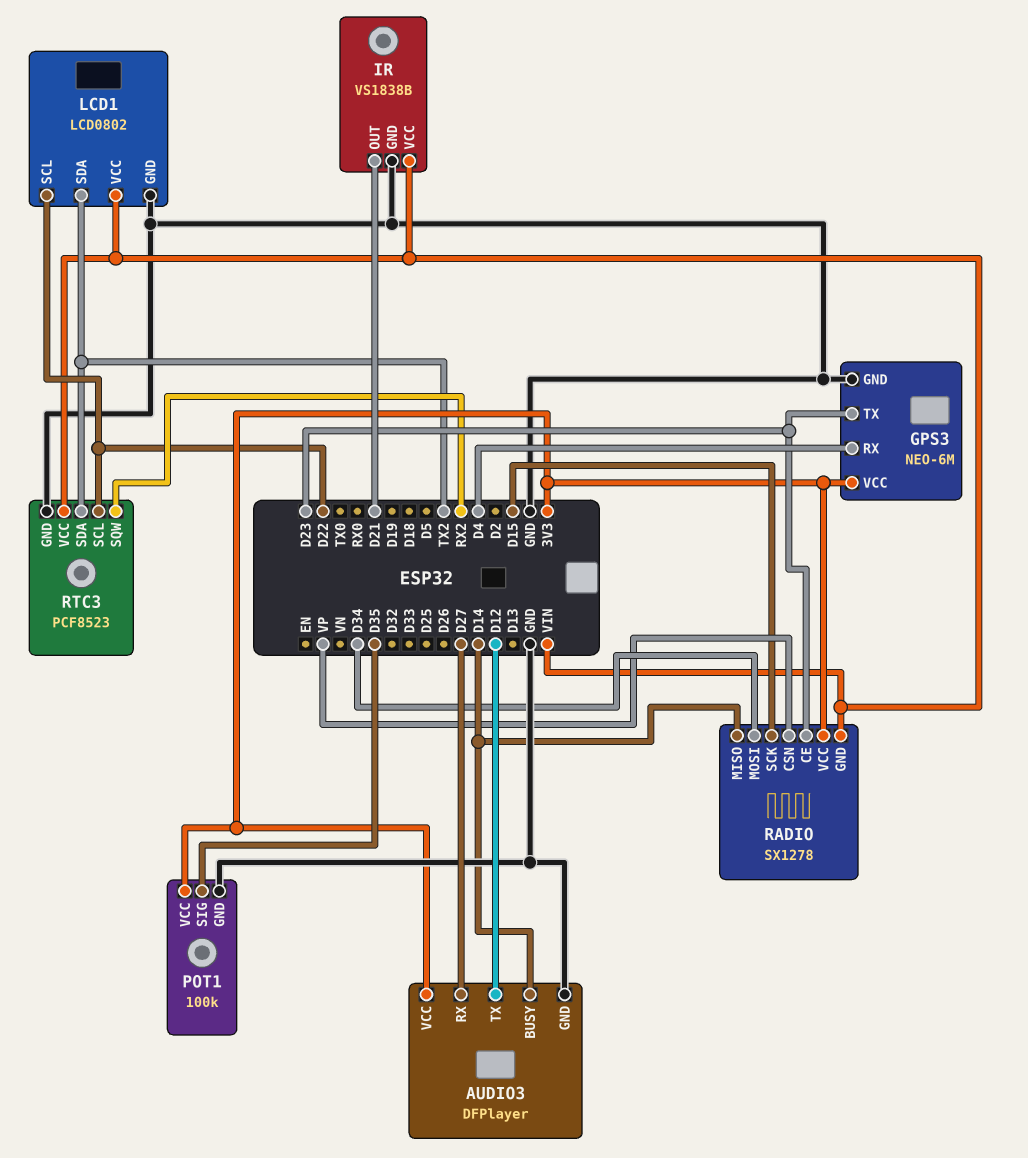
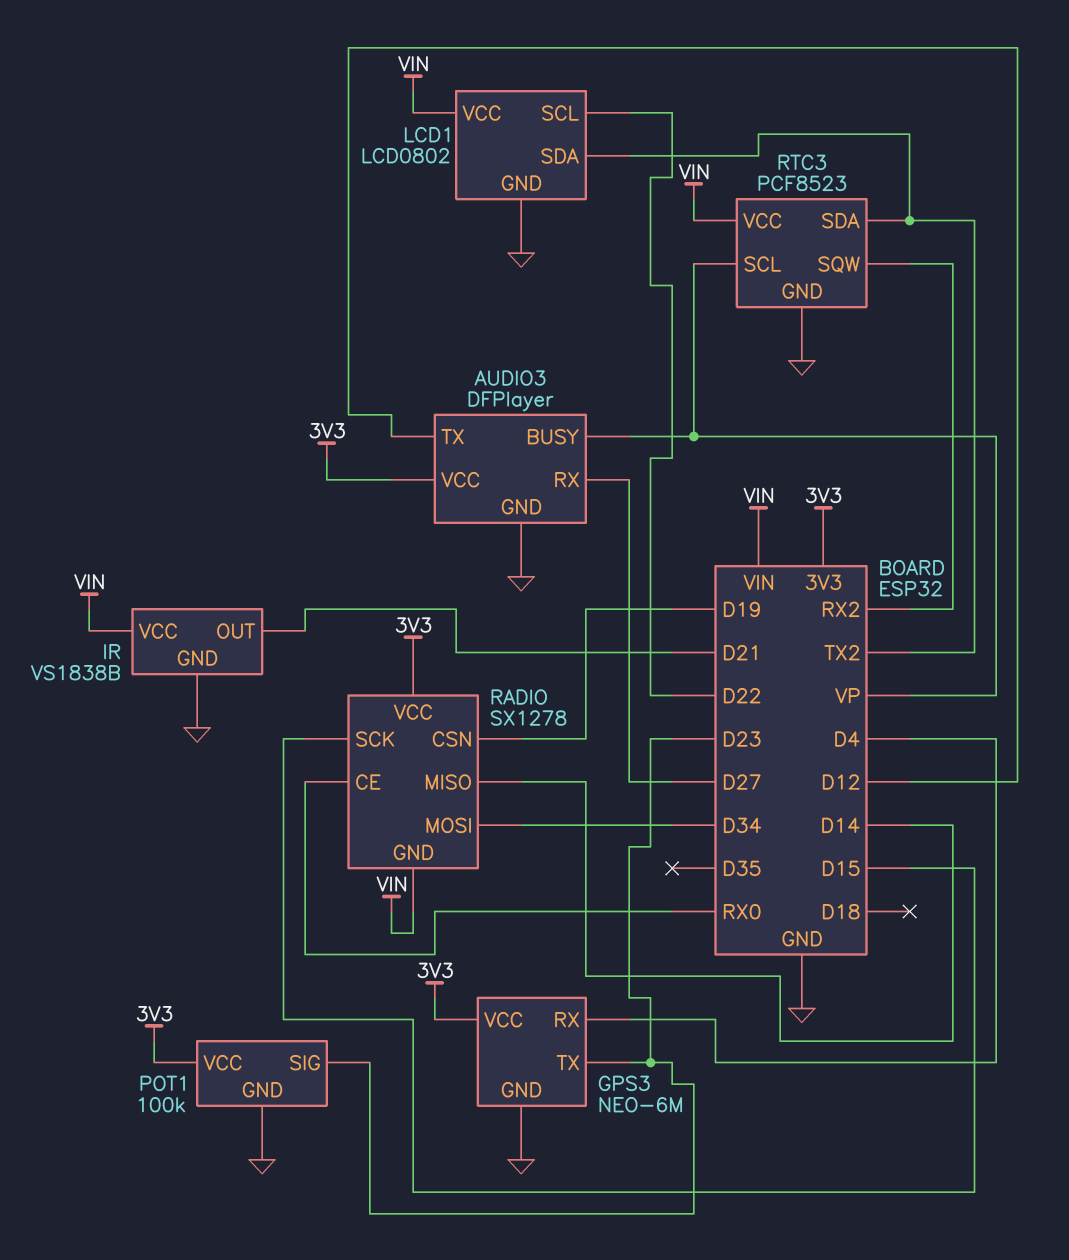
AUDIO3 pin BUSY: D14 -> VP
POT1 pin SIG: D35 -> D23
RADIO pin CE: D23 -> RX0
RADIO pin CSN: VP -> D19
RTC3 pin SCL: D22 -> VP

